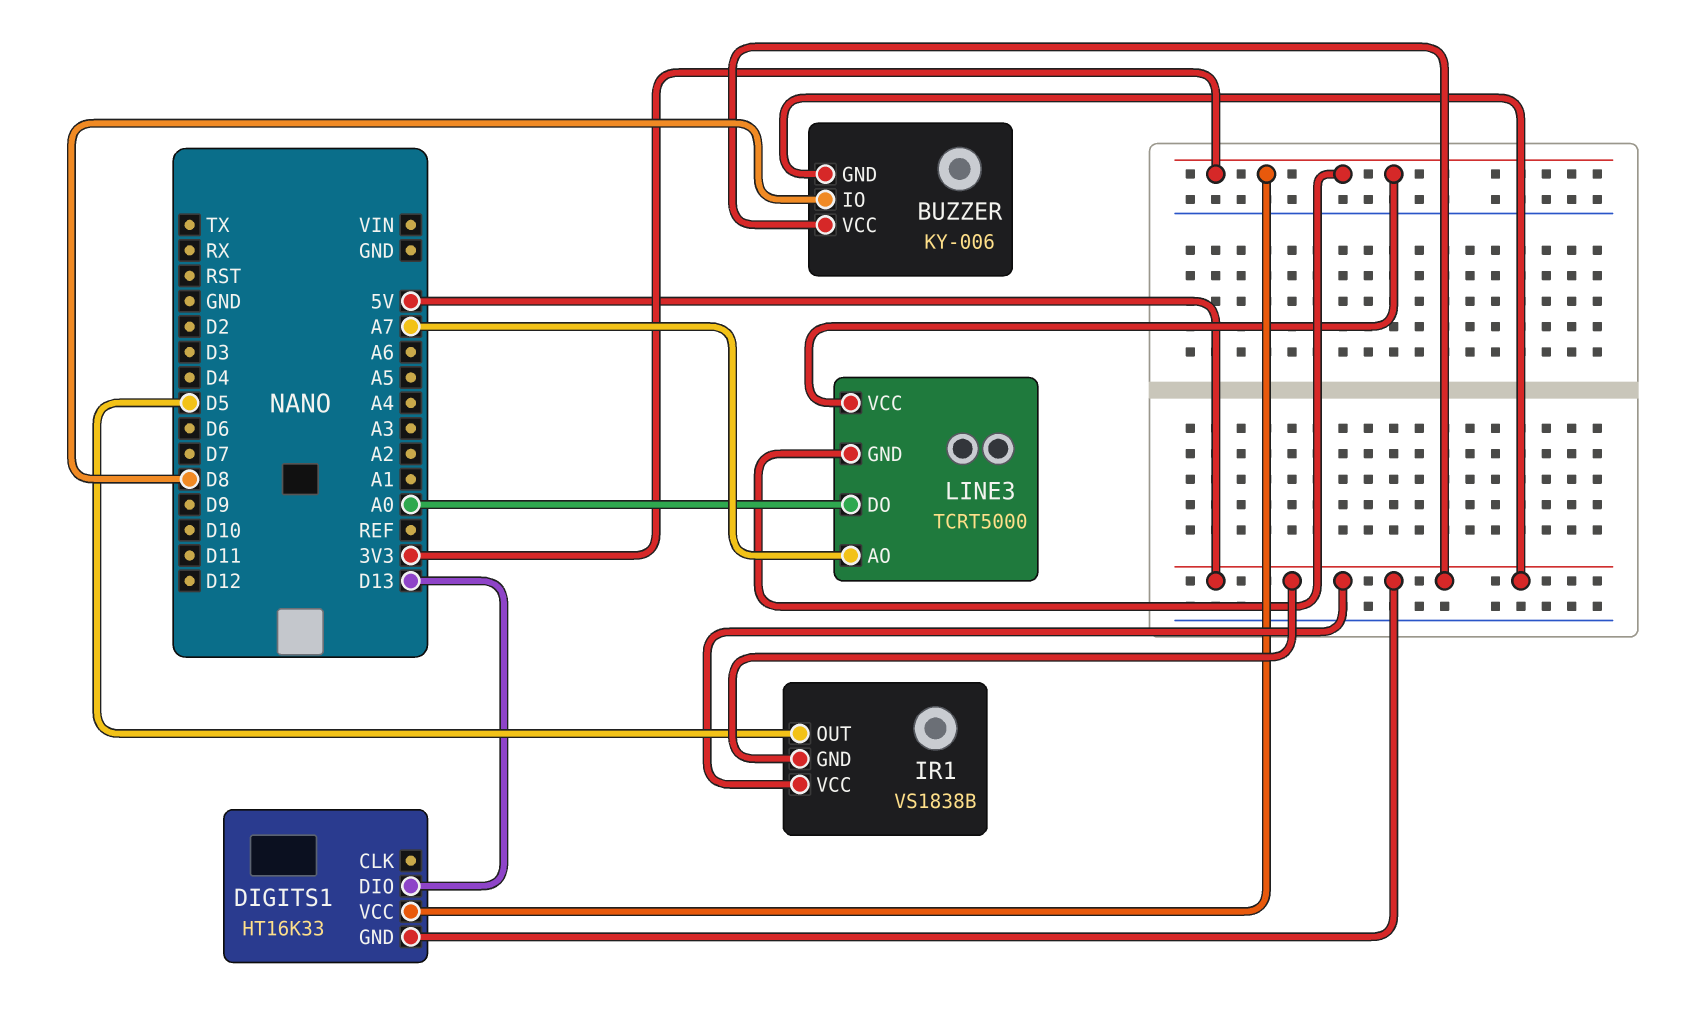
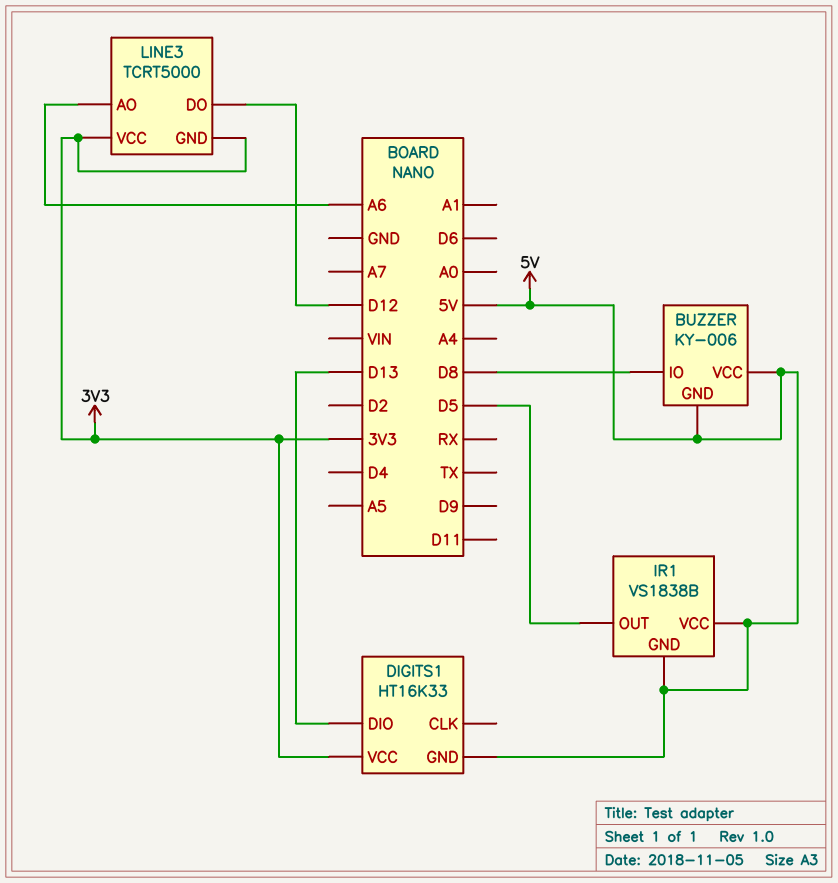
LINE3 pin AO: A7 -> A6
LINE3 pin DO: A0 -> D12

